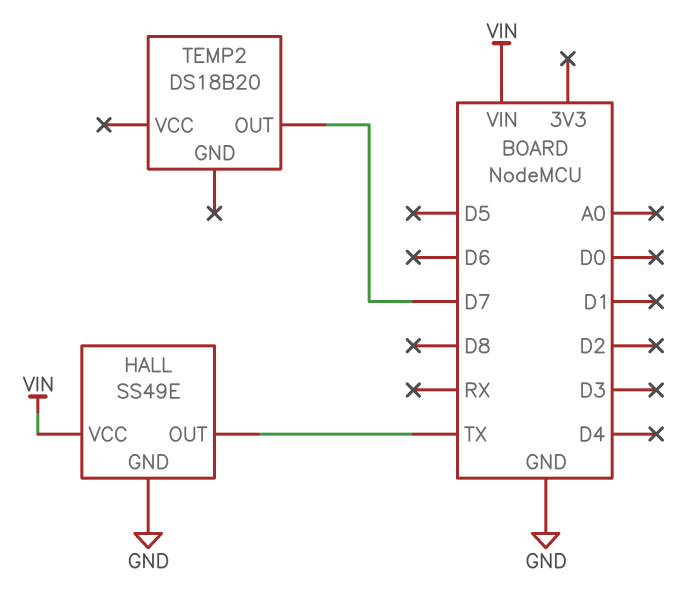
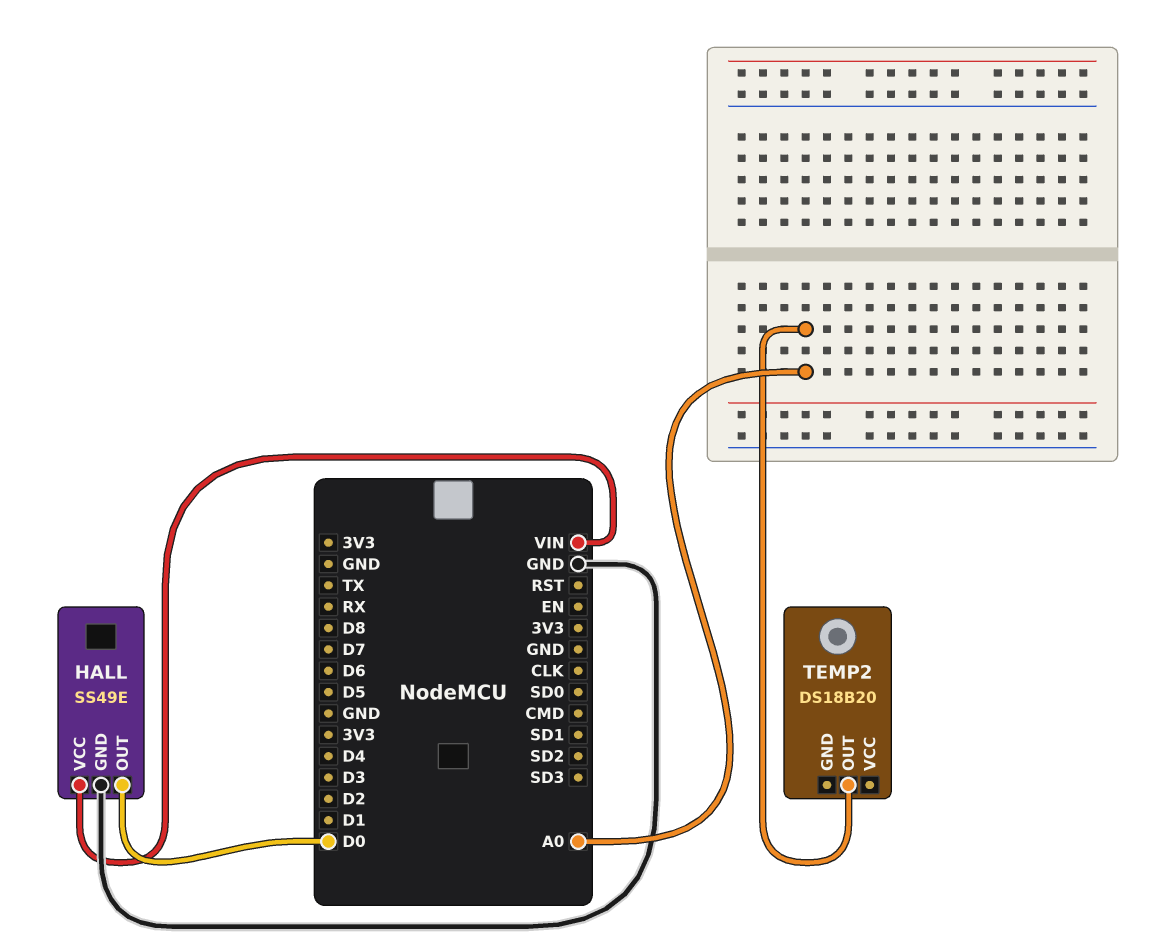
HALL pin OUT: TX -> D0
TEMP2 pin OUT: D7 -> A0

